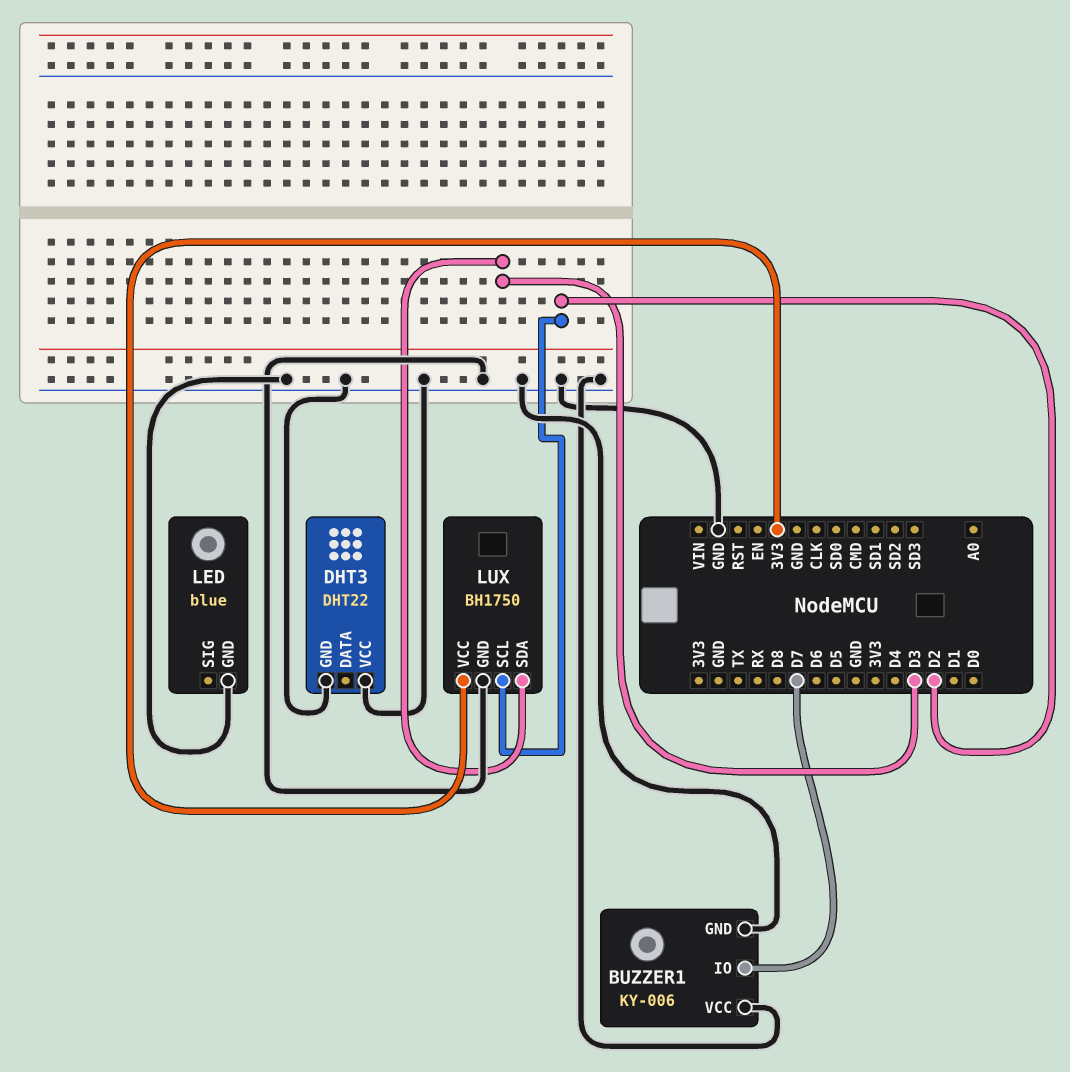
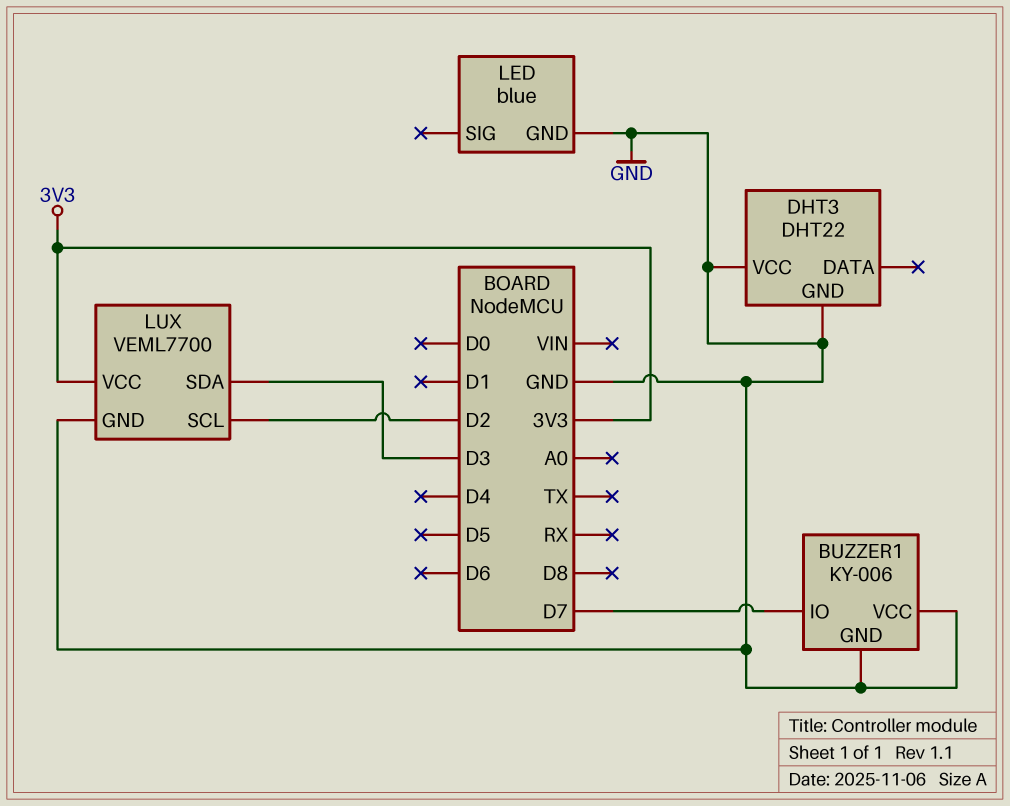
LUX: BH1750 -> VEML7700

